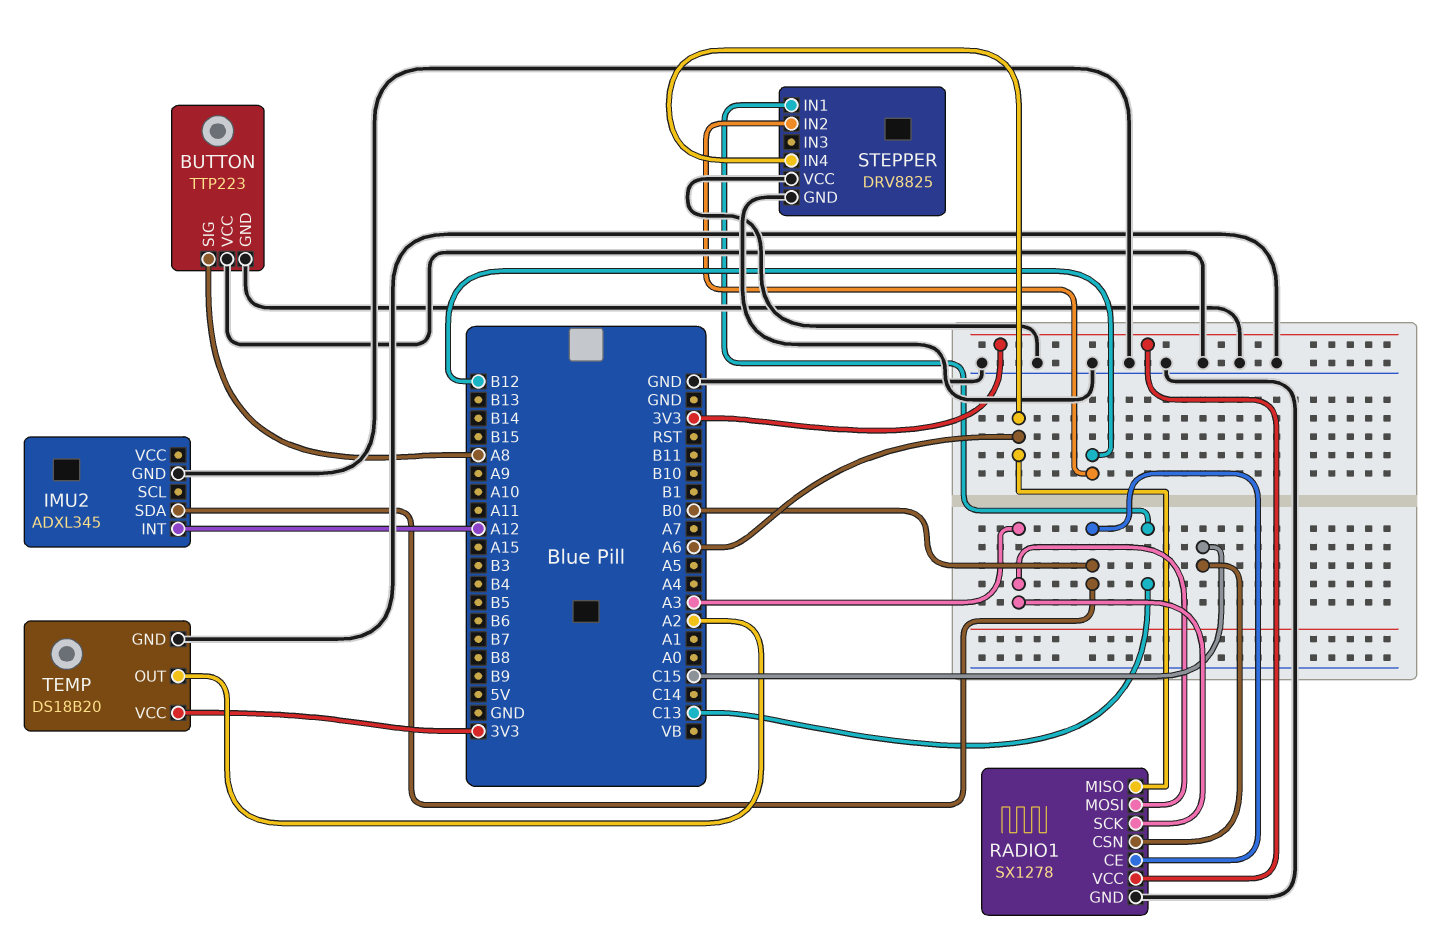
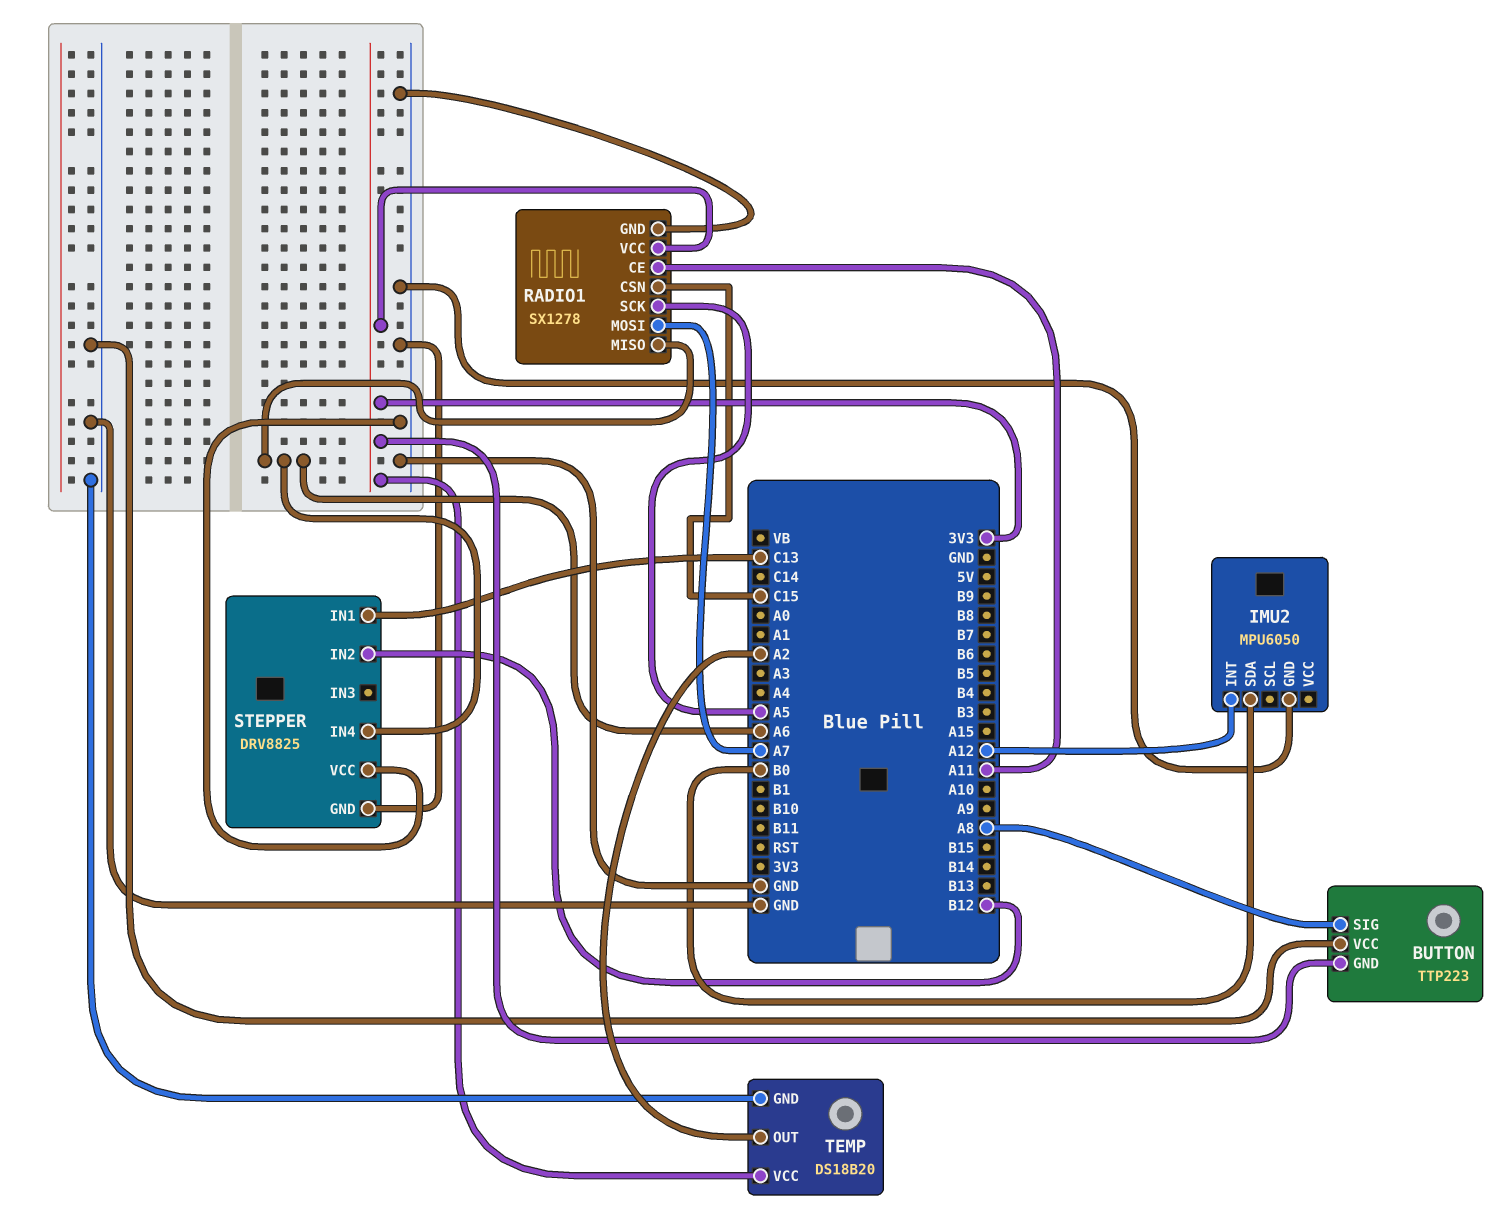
BUTTON pin GND: GND -> 3V3
IMU2: ADXL345 -> MPU6050
RADIO1 pin CE: B0 -> A11
RADIO1 pin MOSI: A3 -> A7
RADIO1 pin SCK: A3 -> A5

